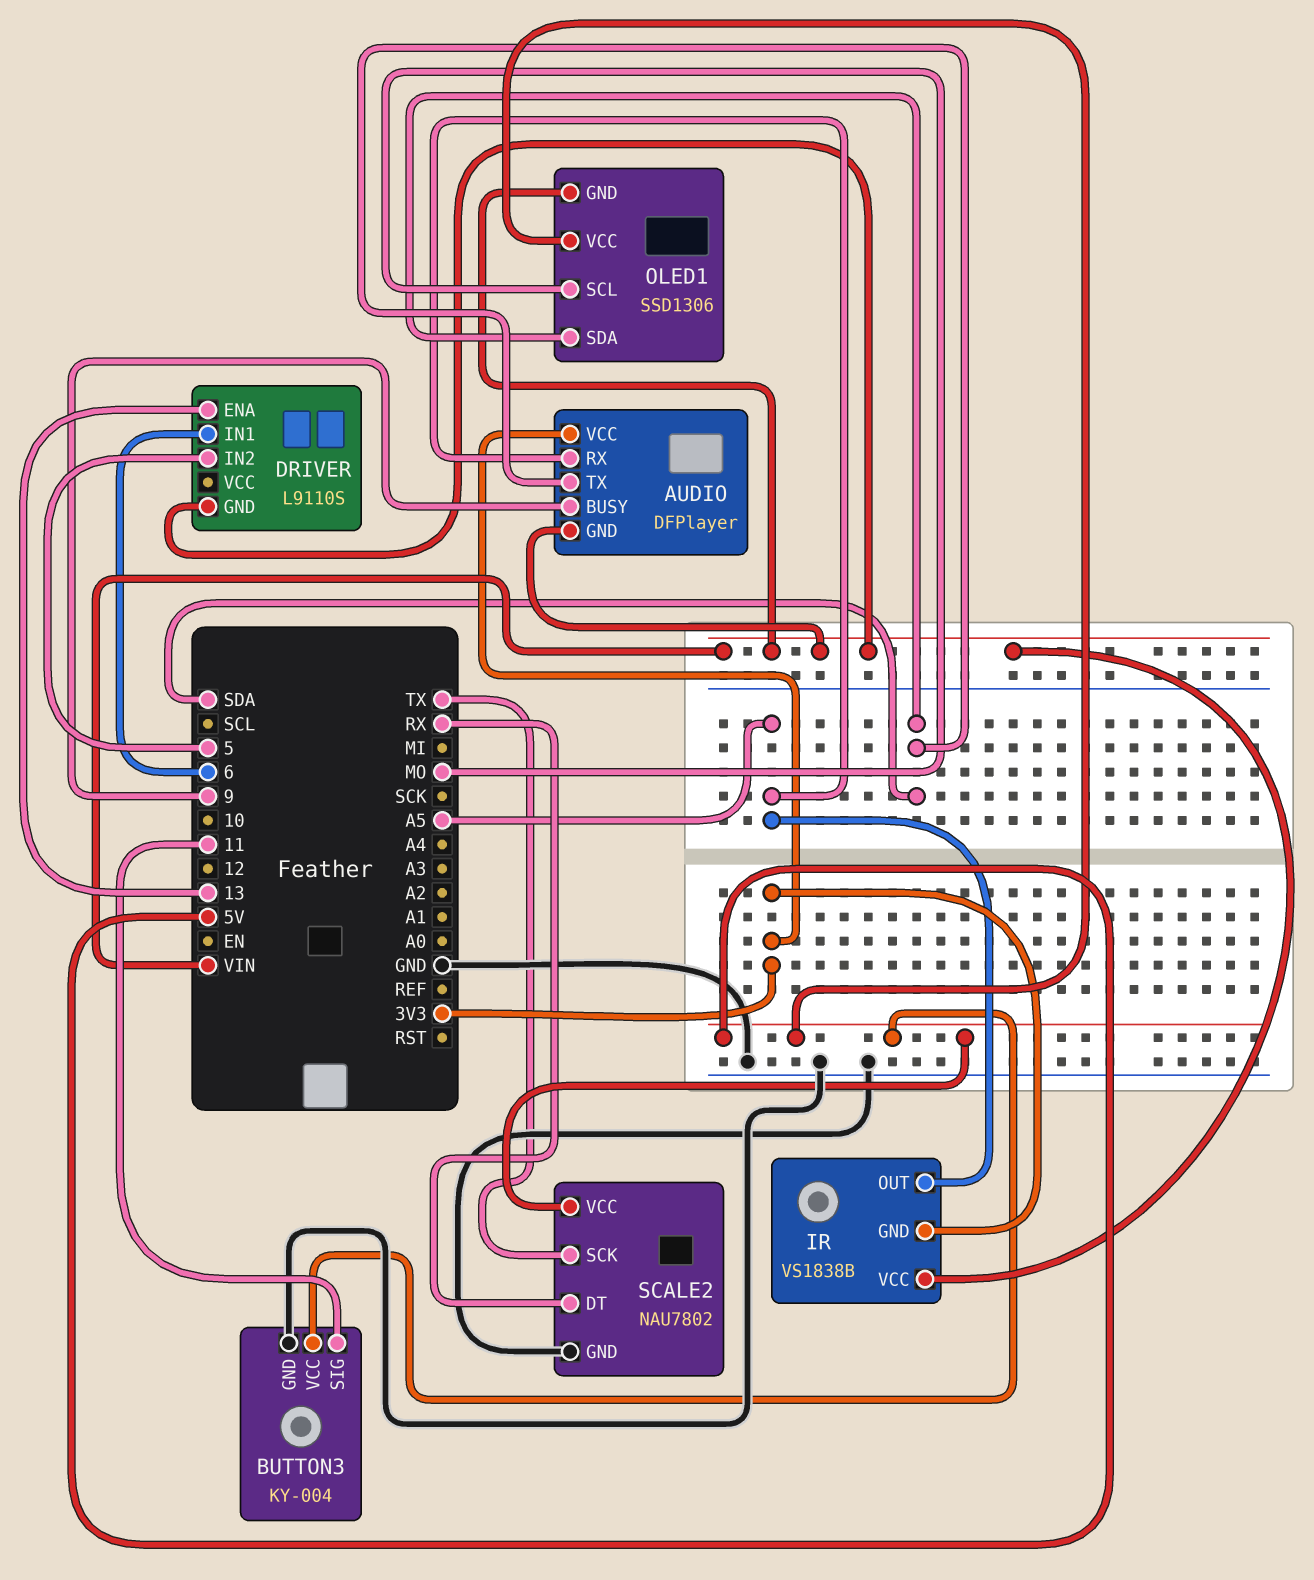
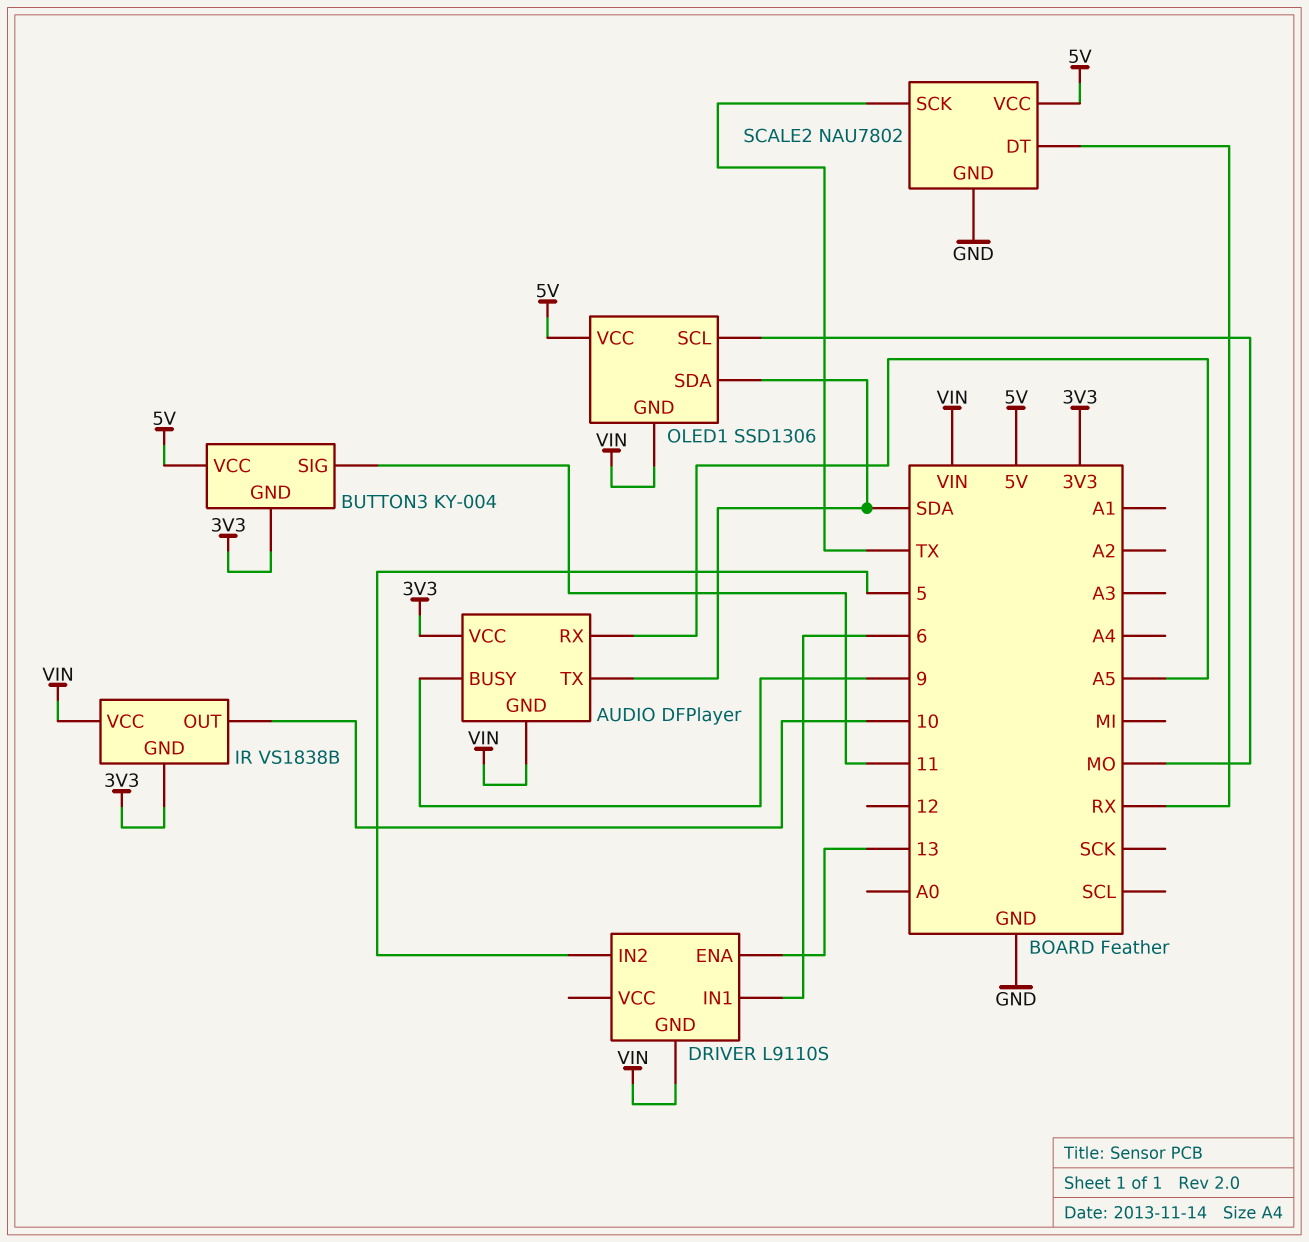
BUTTON3 pin GND: GND -> 3V3
IR pin OUT: A5 -> 10

